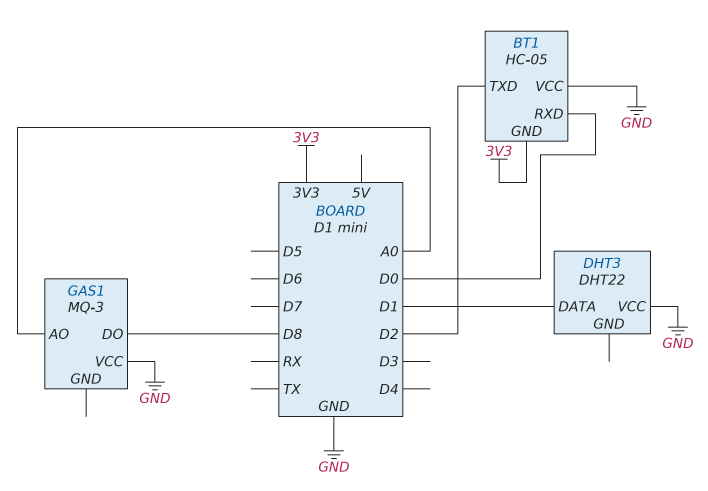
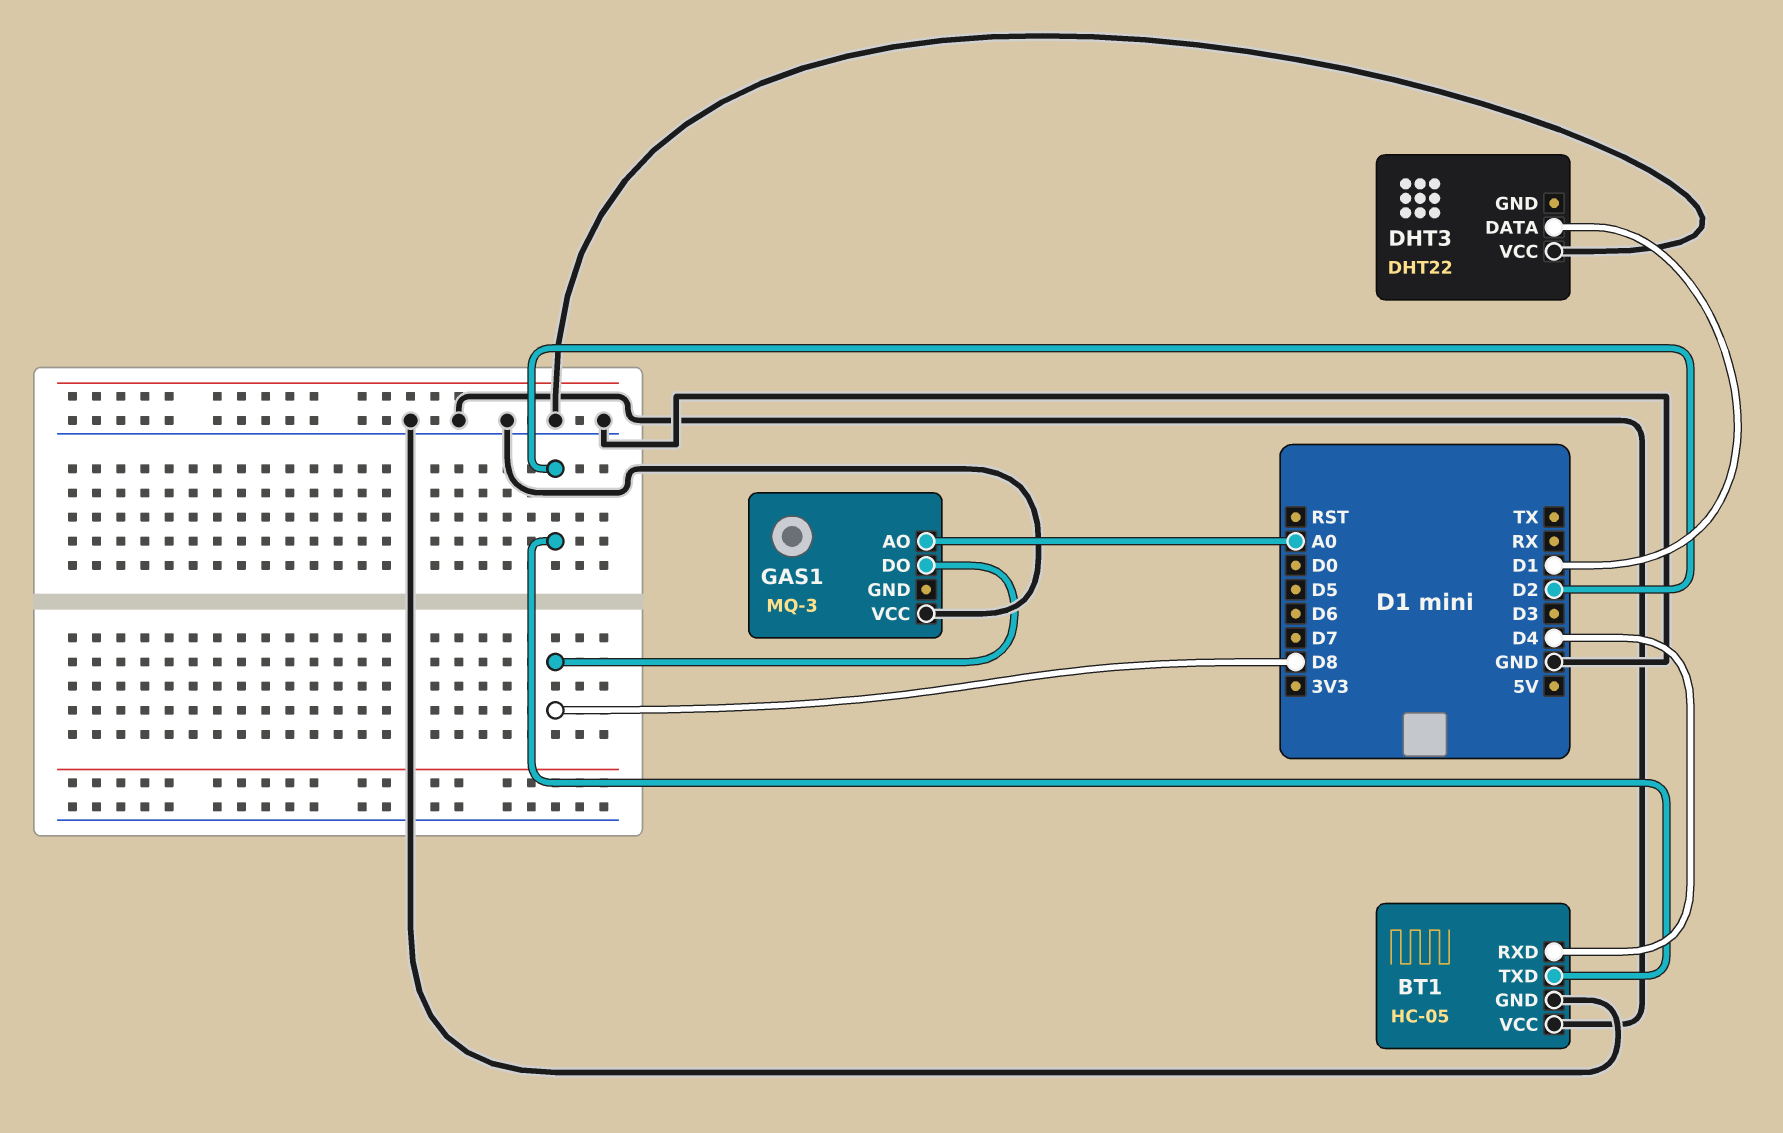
BT1 pin GND: 3V3 -> GND
BT1 pin RXD: D0 -> D4

